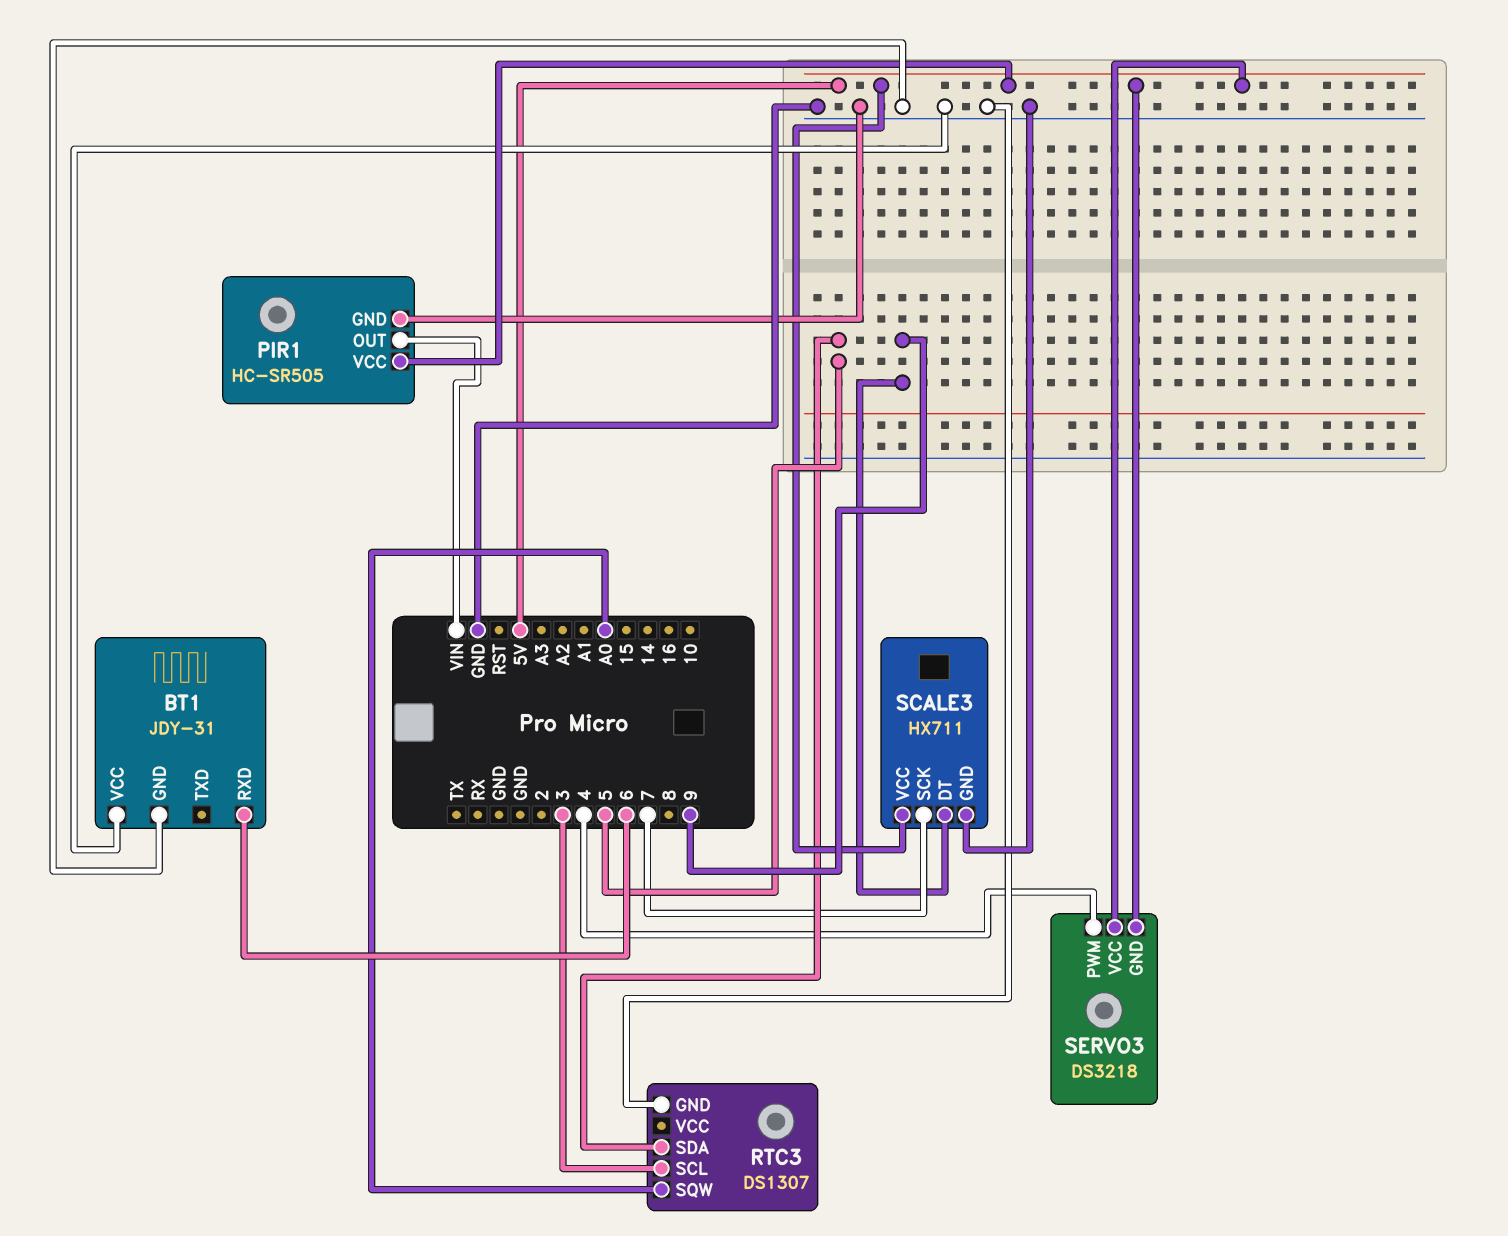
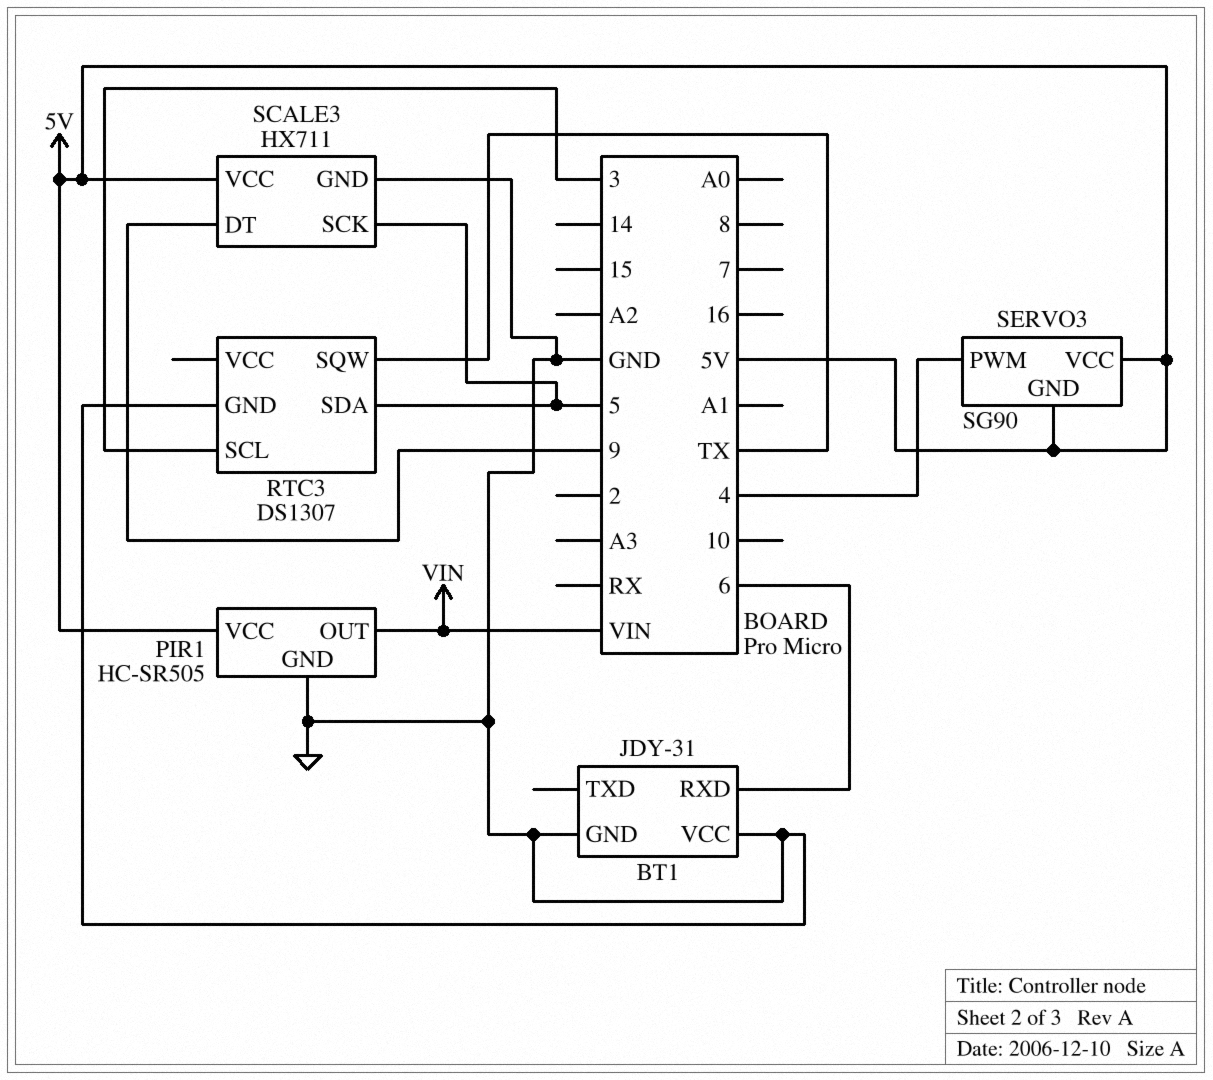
RTC3 pin SQW: A0 -> TX
SCALE3 pin SCK: 7 -> 5
SERVO3: DS3218 -> SG90

